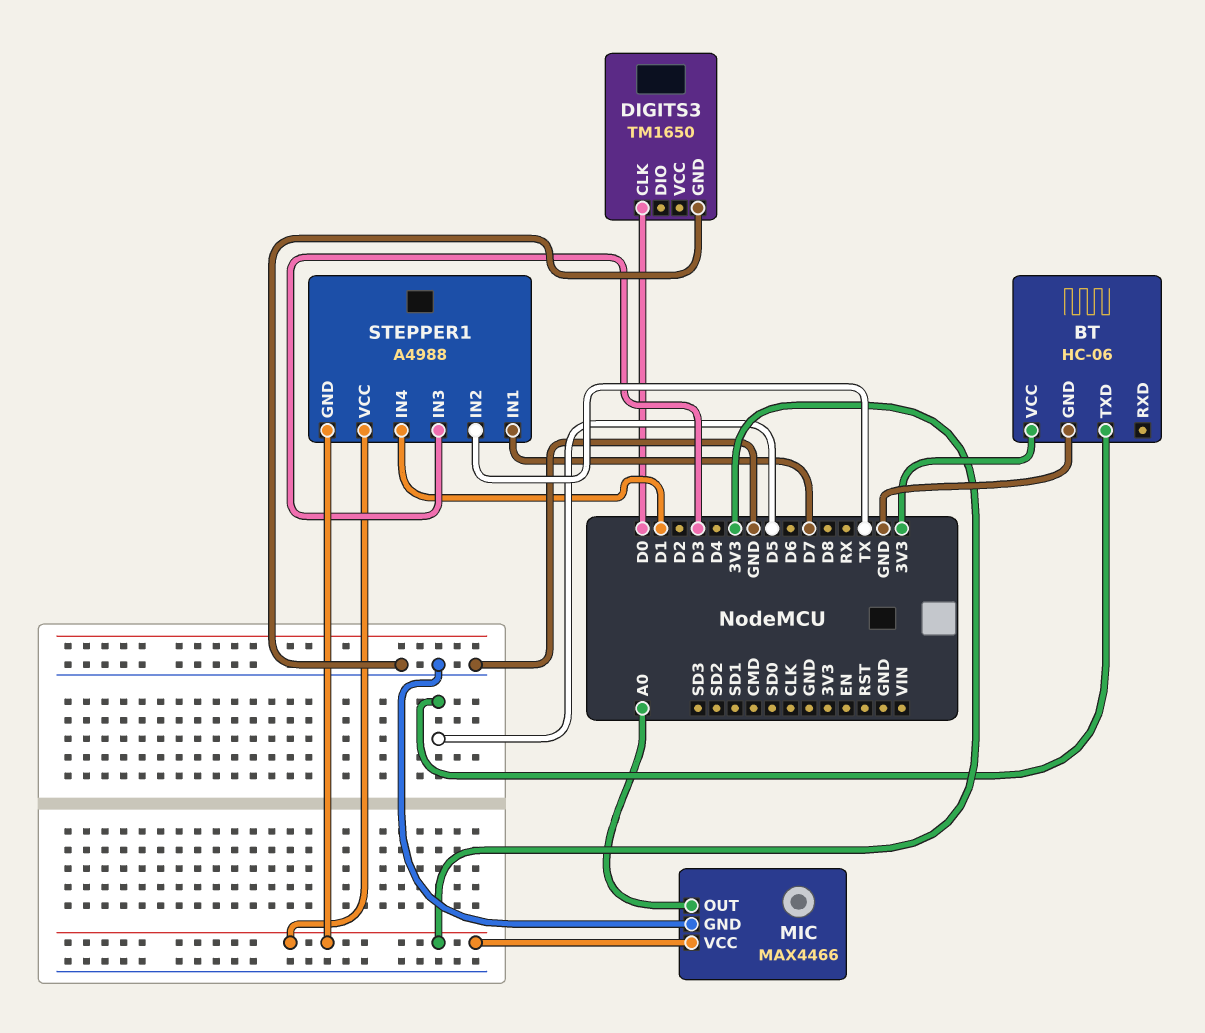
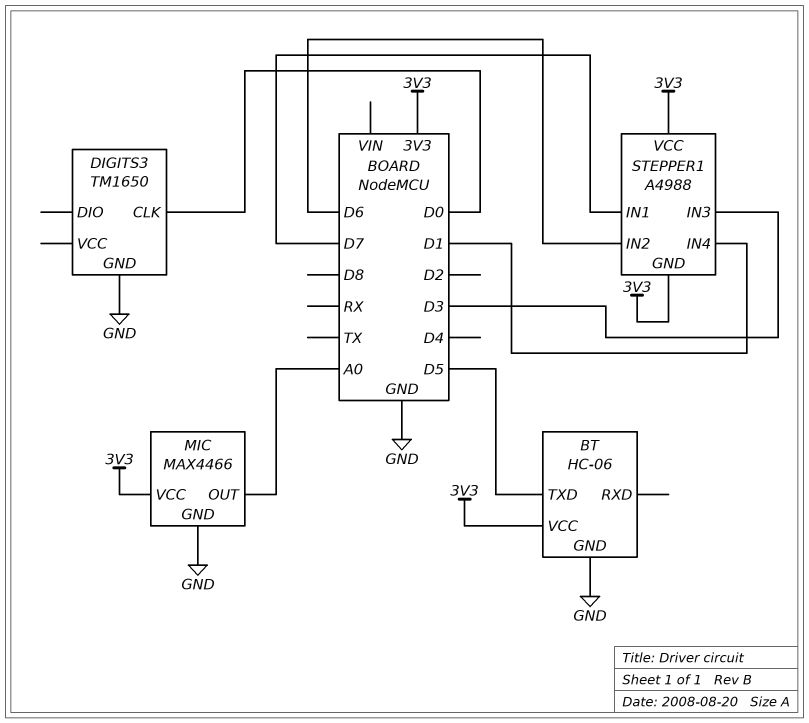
STEPPER1 pin IN2: TX -> D6

